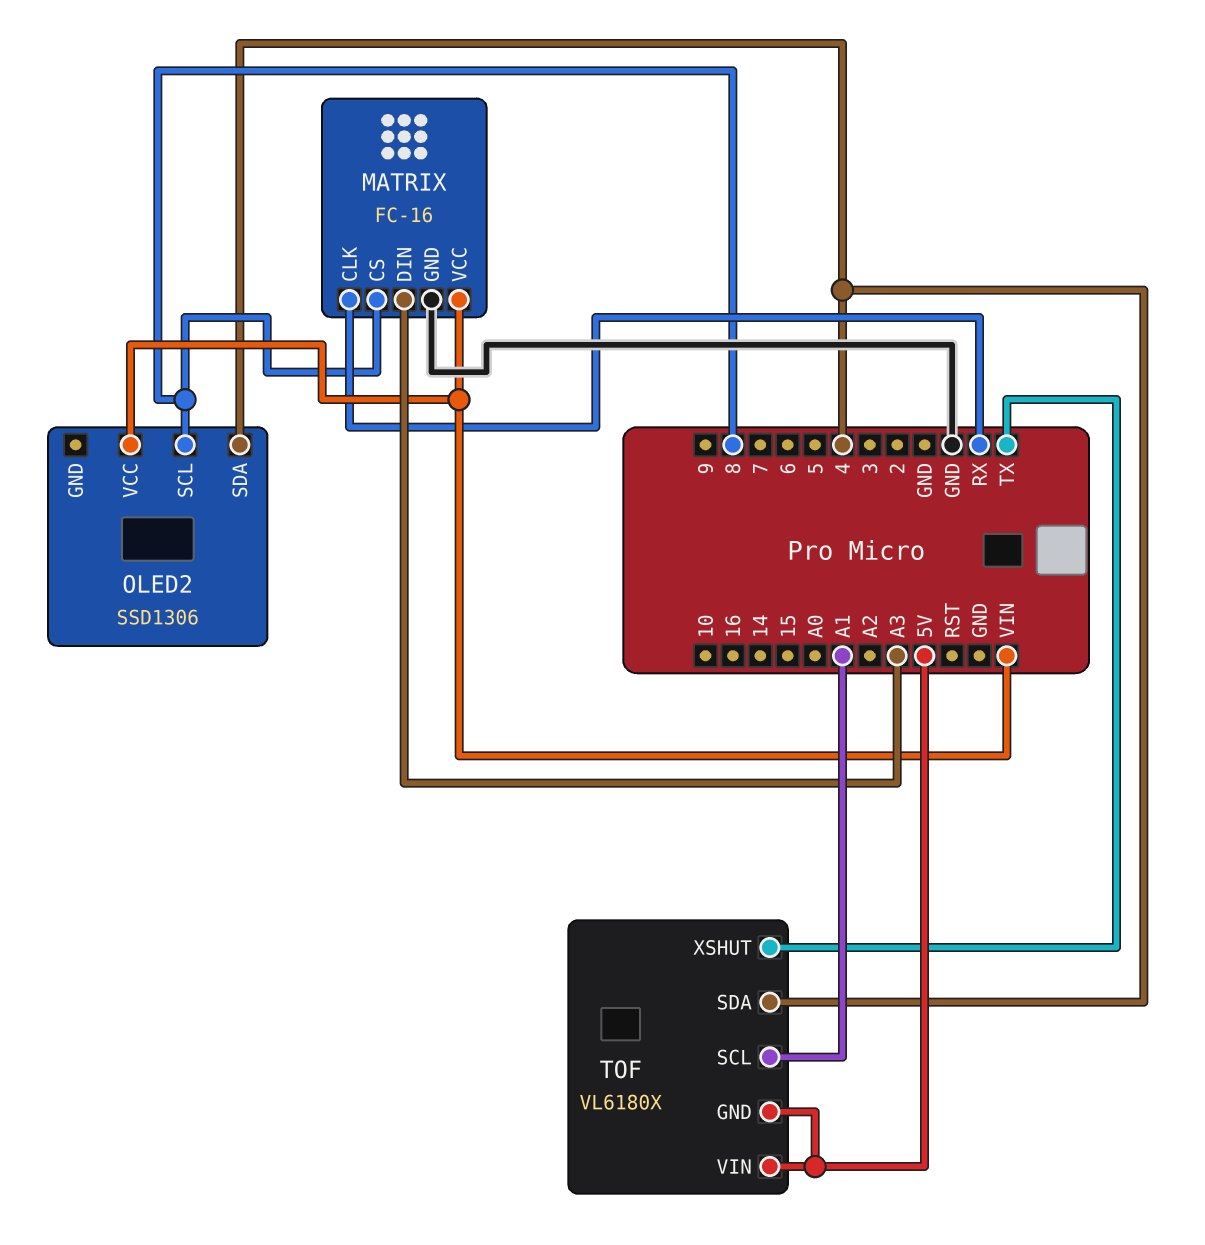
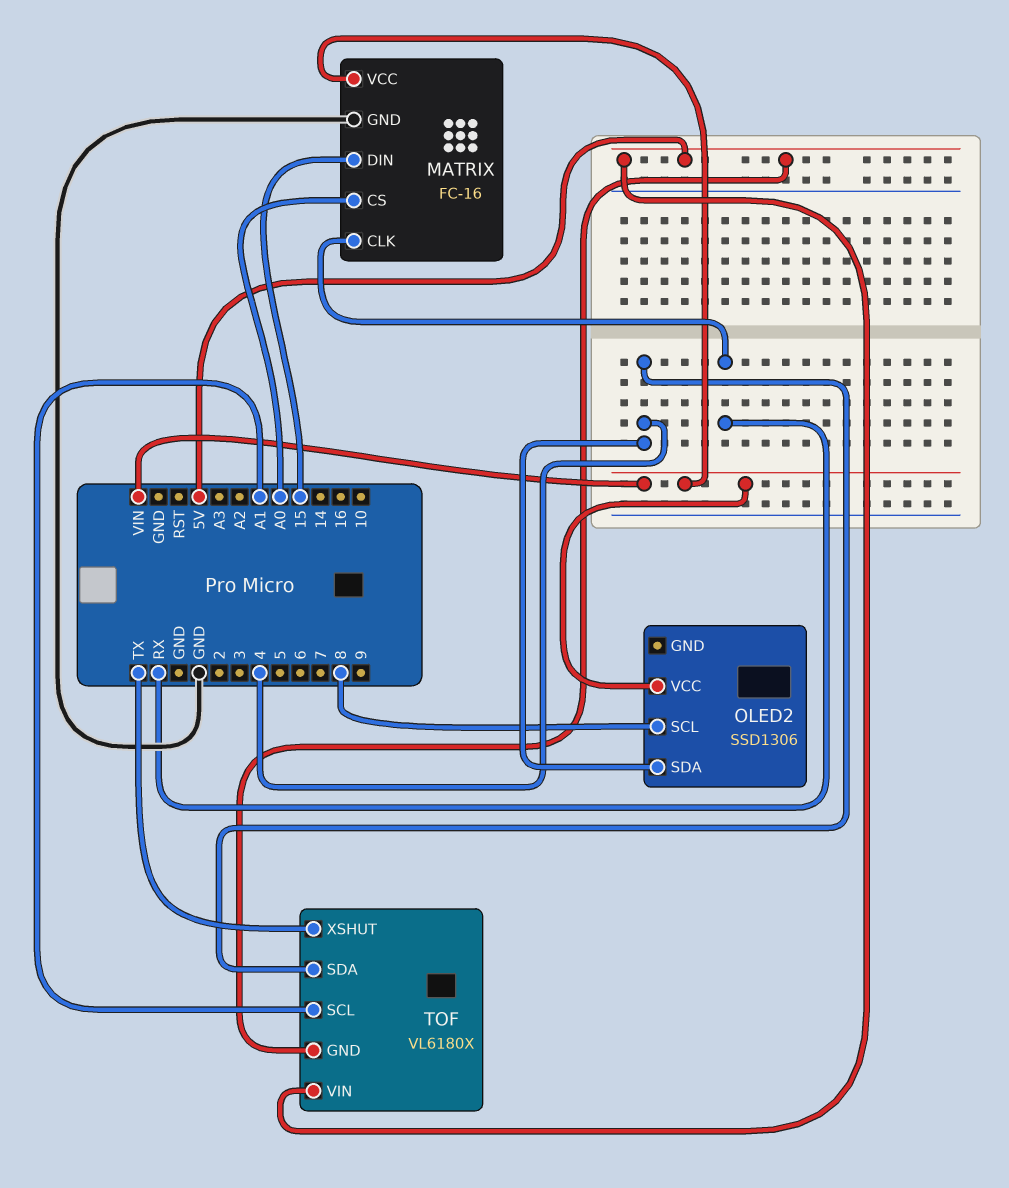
MATRIX pin CS: 8 -> A0
MATRIX pin DIN: A3 -> 15

